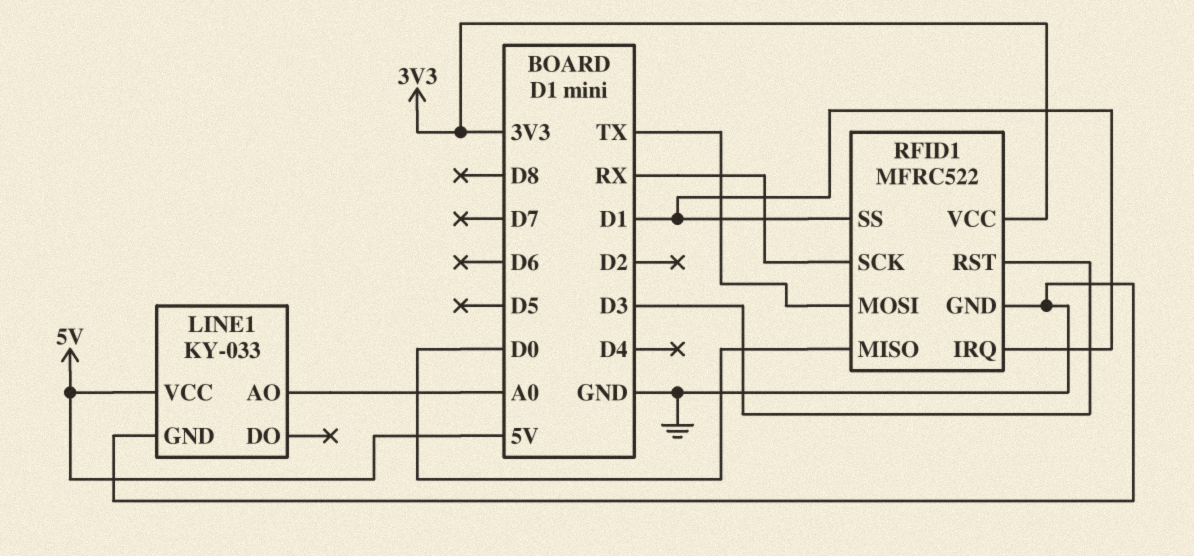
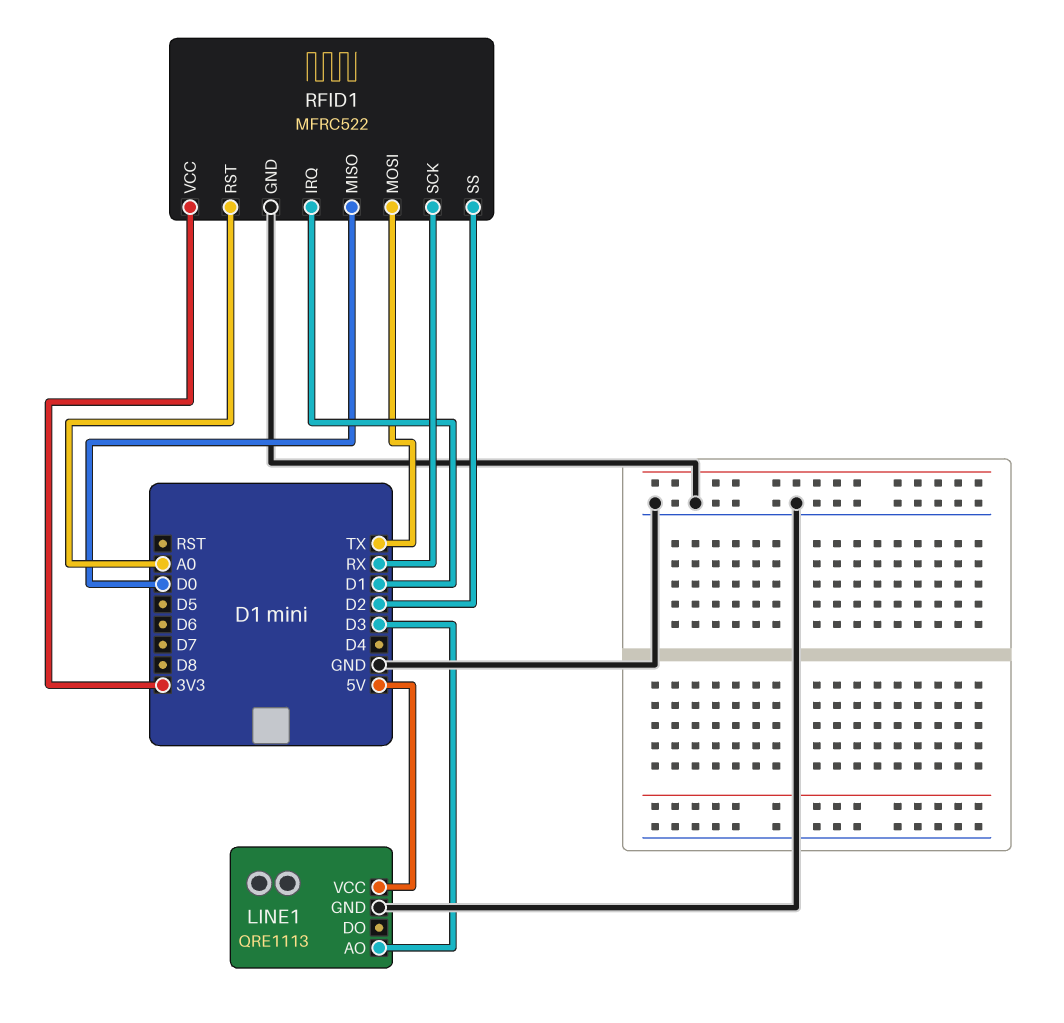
LINE1: KY-033 -> QRE1113
LINE1 pin AO: A0 -> D3
RFID1 pin RST: D3 -> A0
RFID1 pin SS: D1 -> D2

